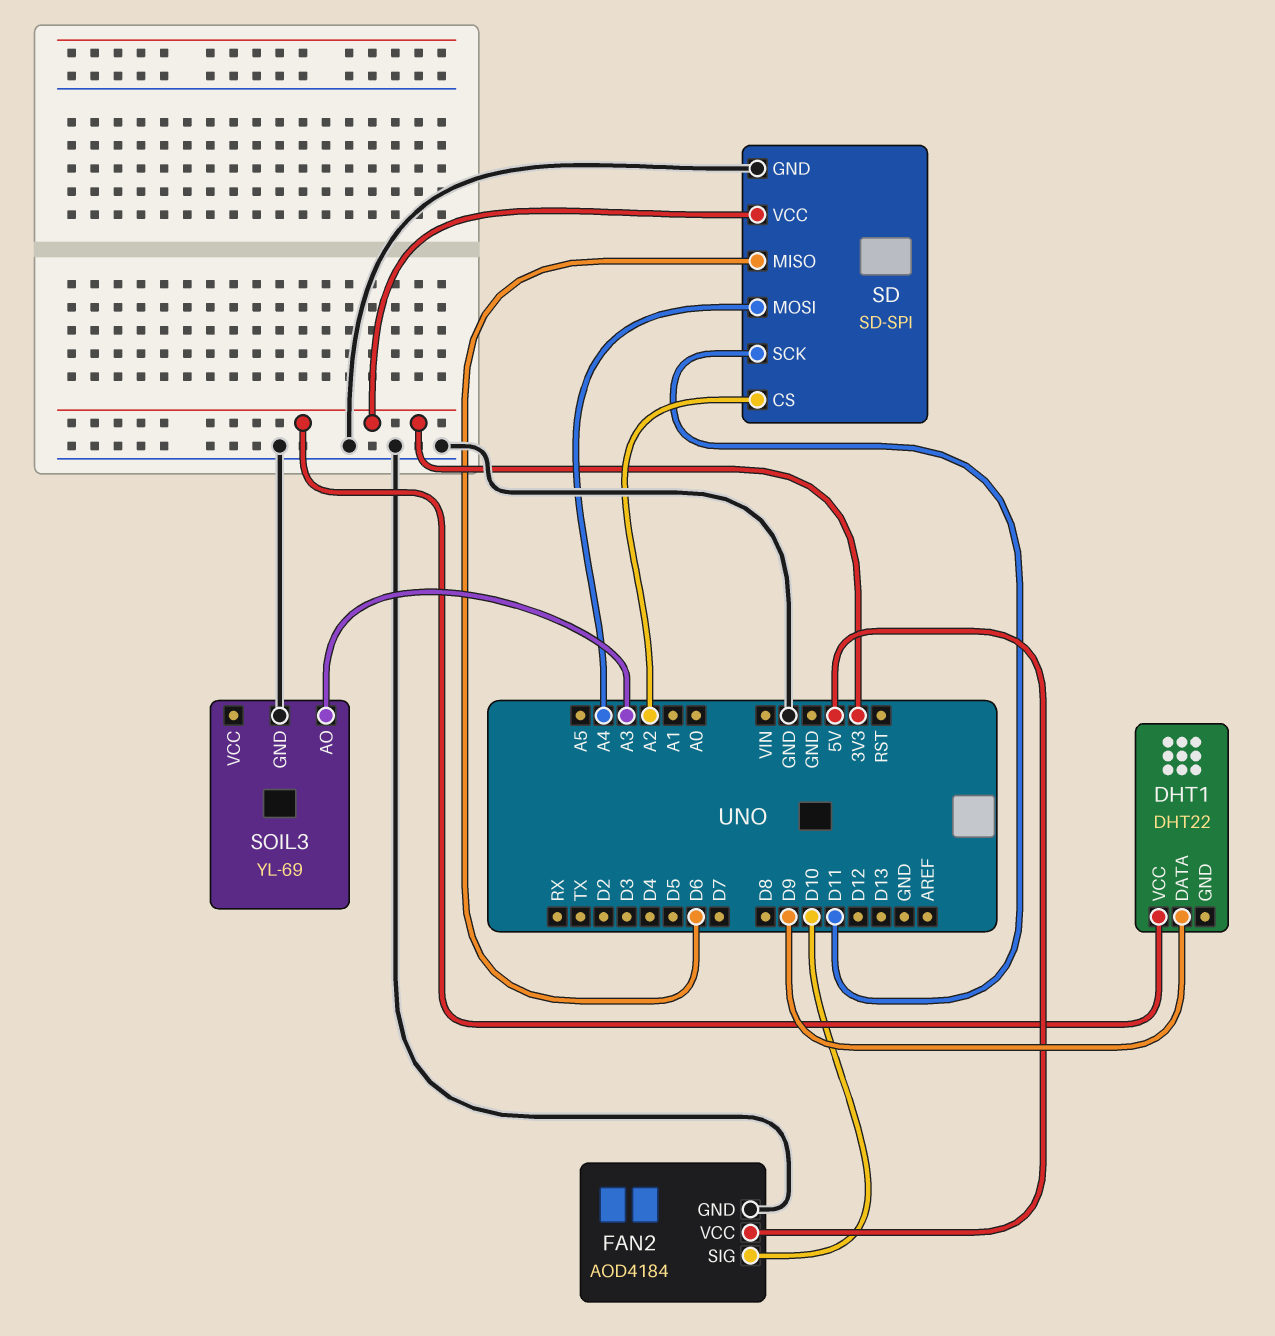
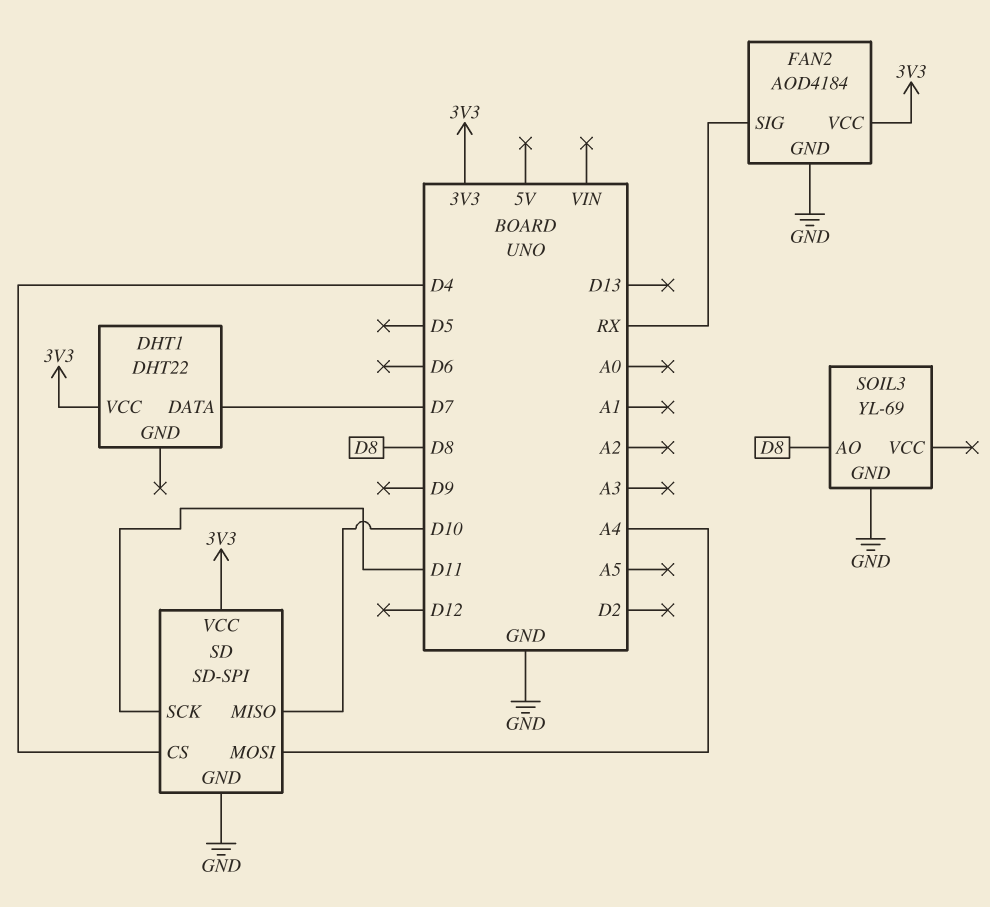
DHT1 pin DATA: D9 -> D7
FAN2 pin SIG: D10 -> RX
FAN2 pin VCC: 5V -> 3V3
SD pin CS: A2 -> D4
SD pin MISO: D6 -> D10
SOIL3 pin AO: A3 -> D8

